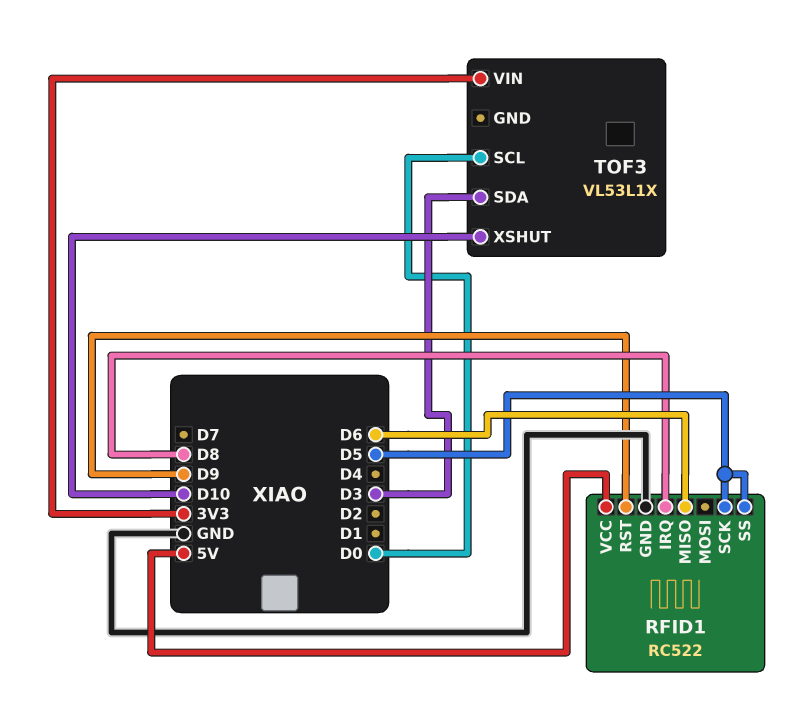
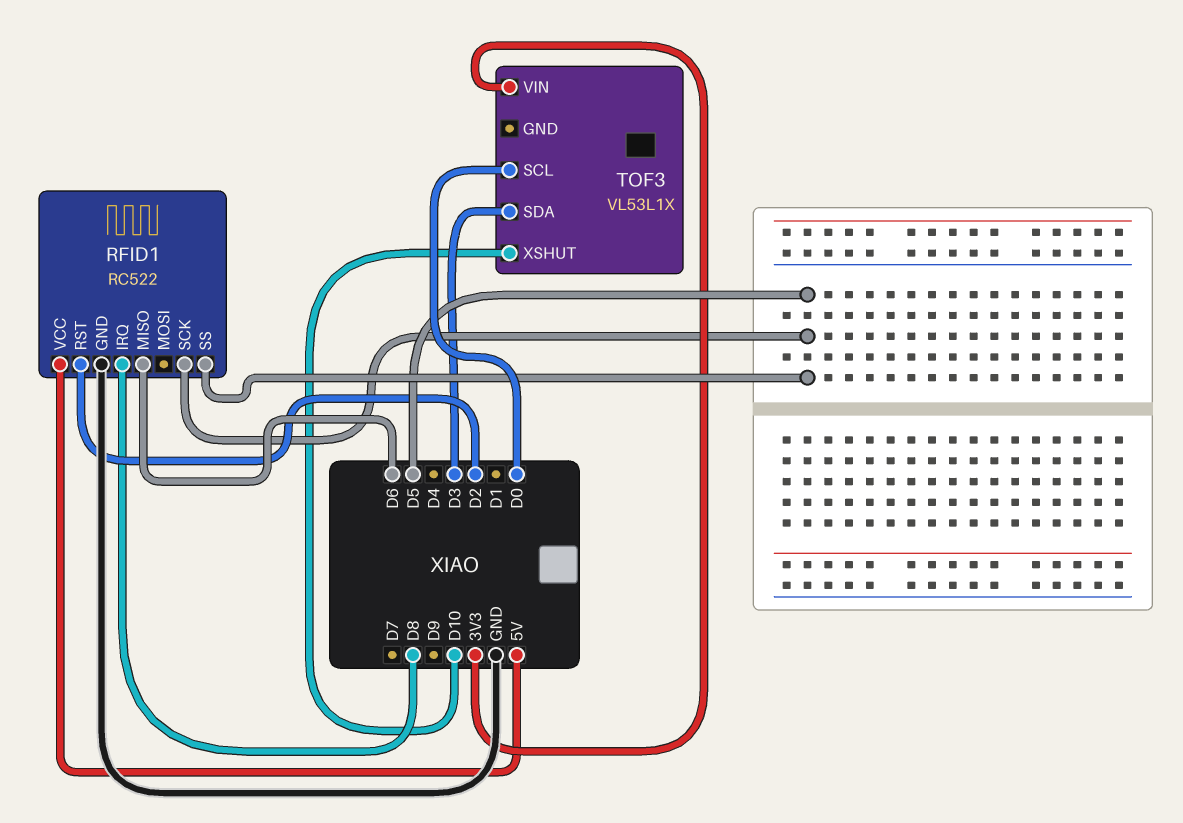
RFID1 pin RST: D9 -> D2

